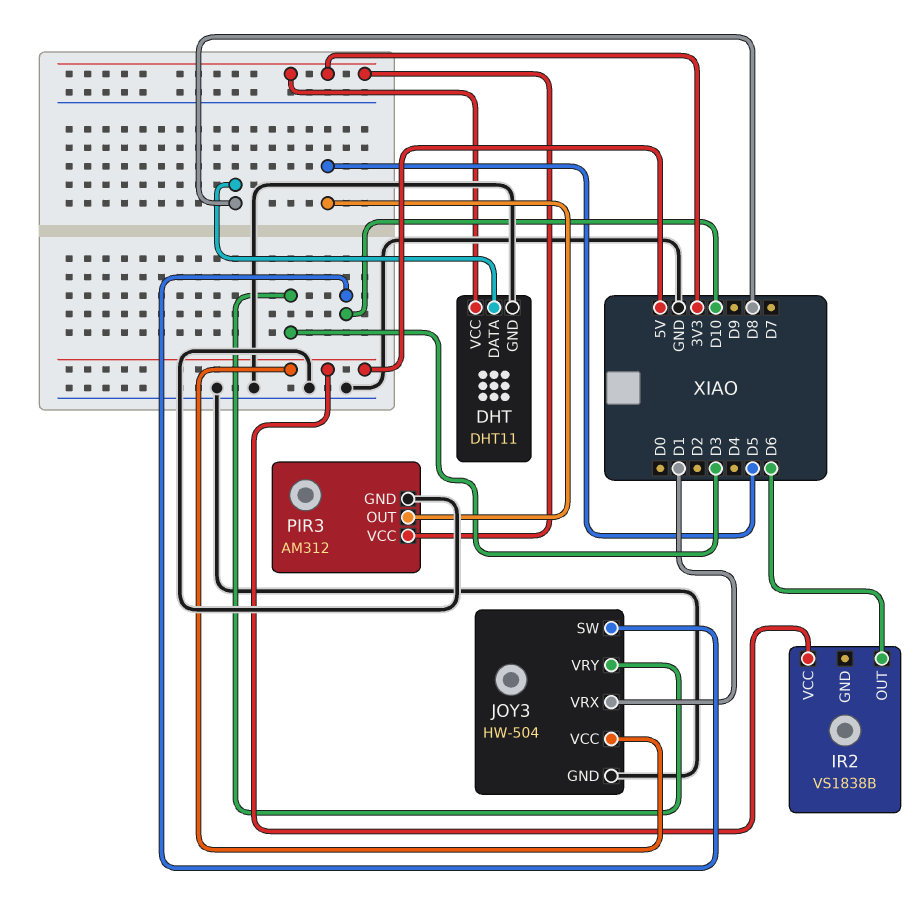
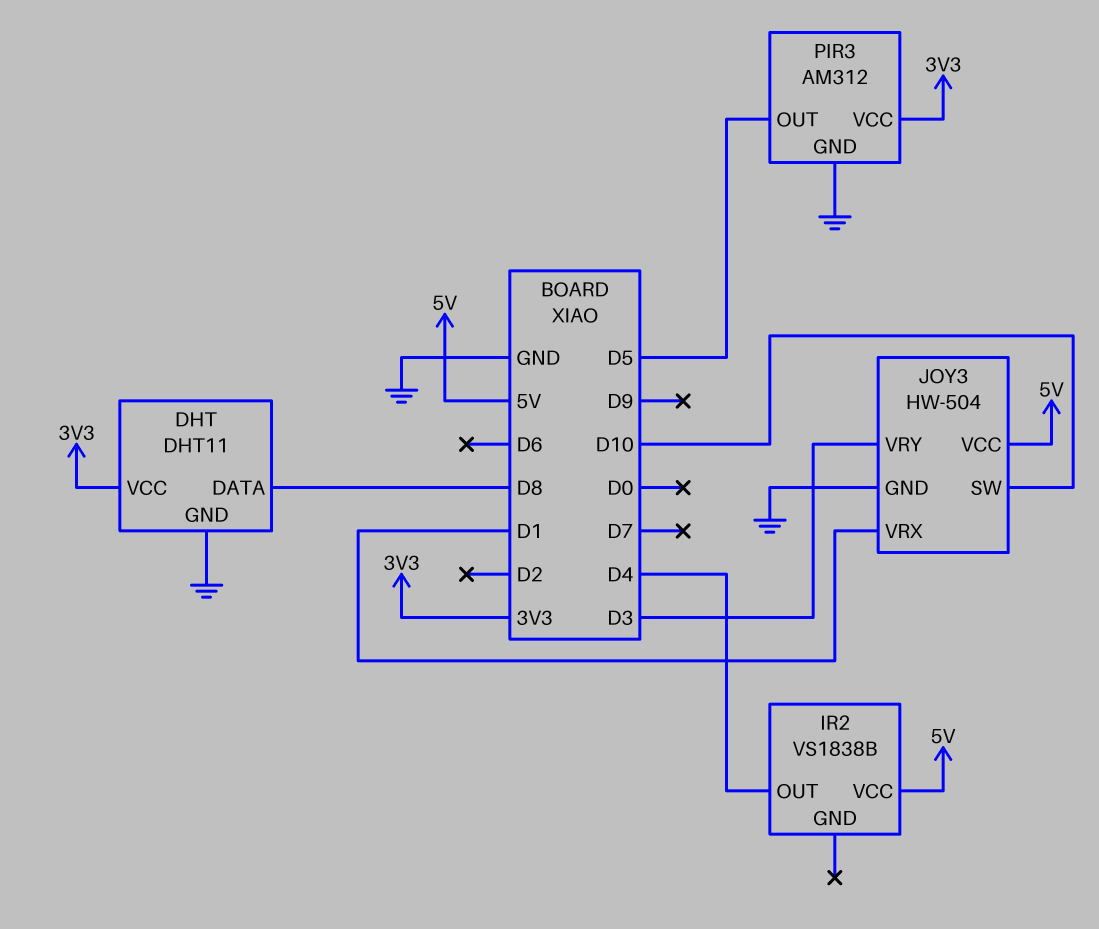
IR2 pin OUT: D6 -> D4

